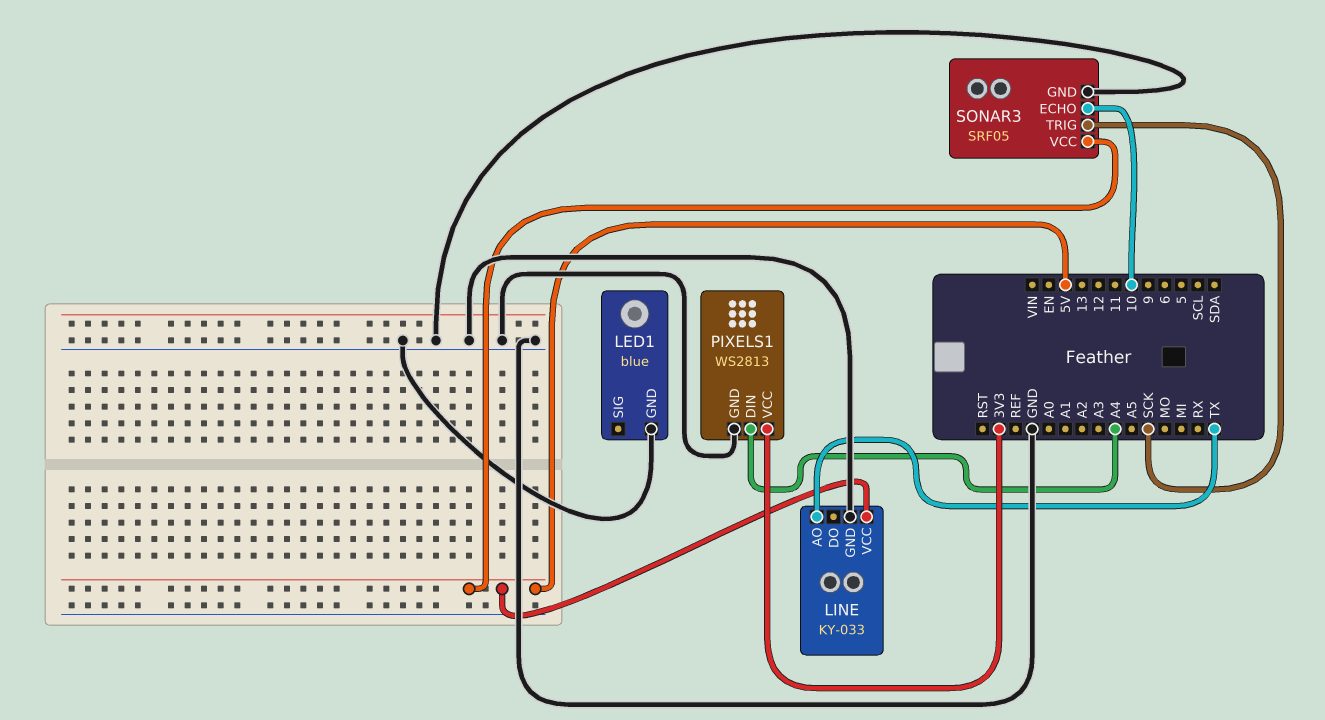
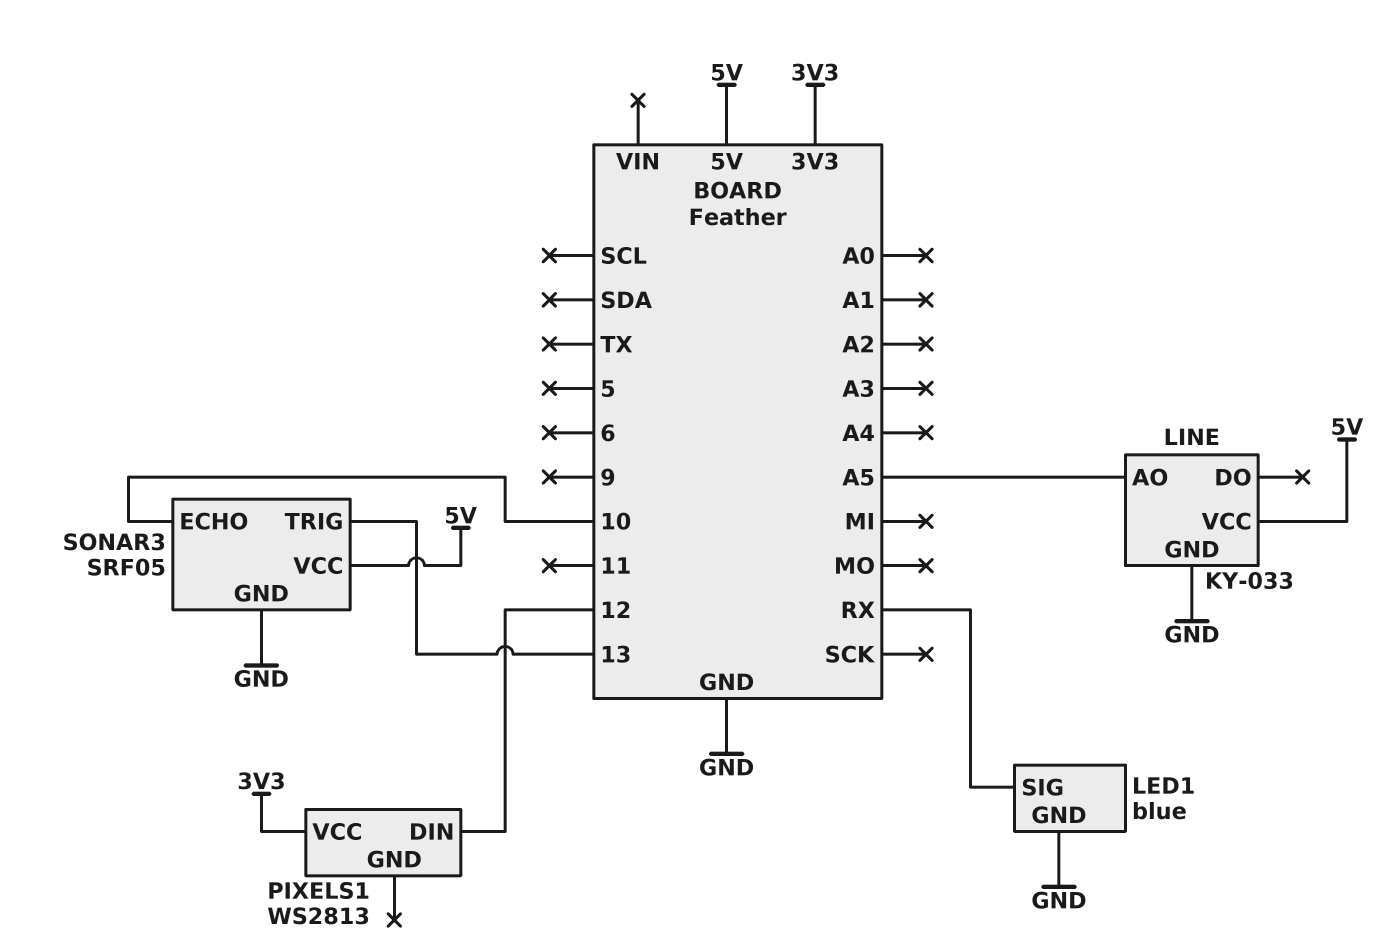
LED1 pin SIG: none -> RX
LINE pin AO: TX -> A5
PIXELS1 pin DIN: A4 -> 12
PIXELS1 pin GND: GND -> none
SONAR3 pin TRIG: SCK -> 13

